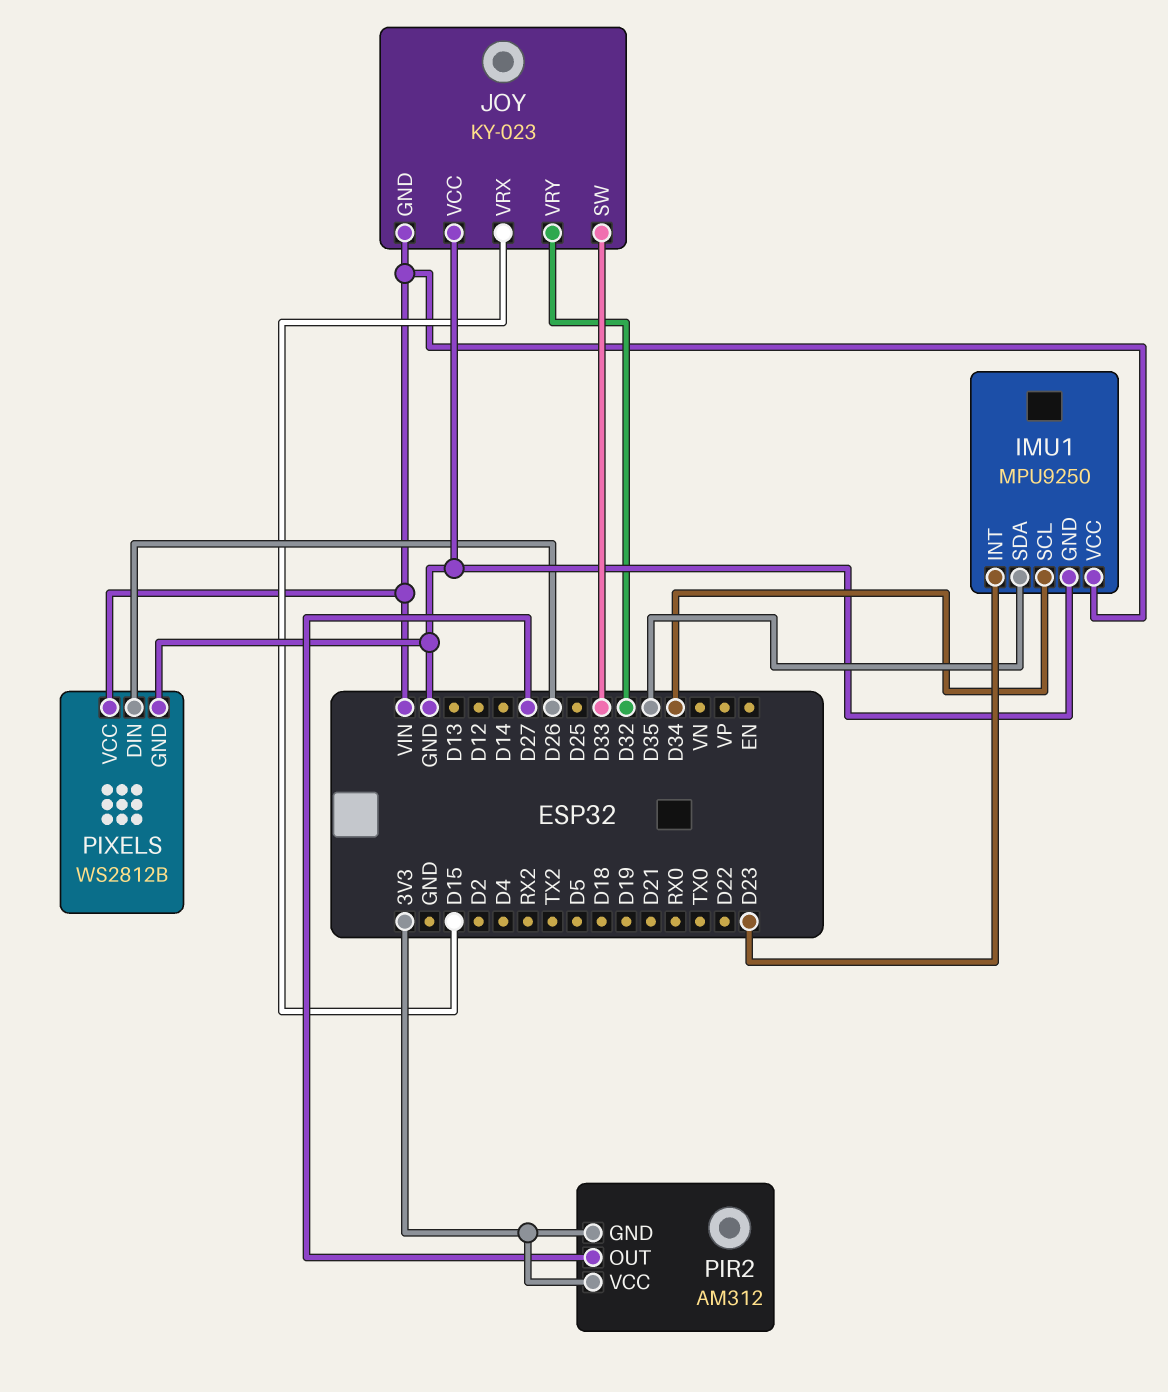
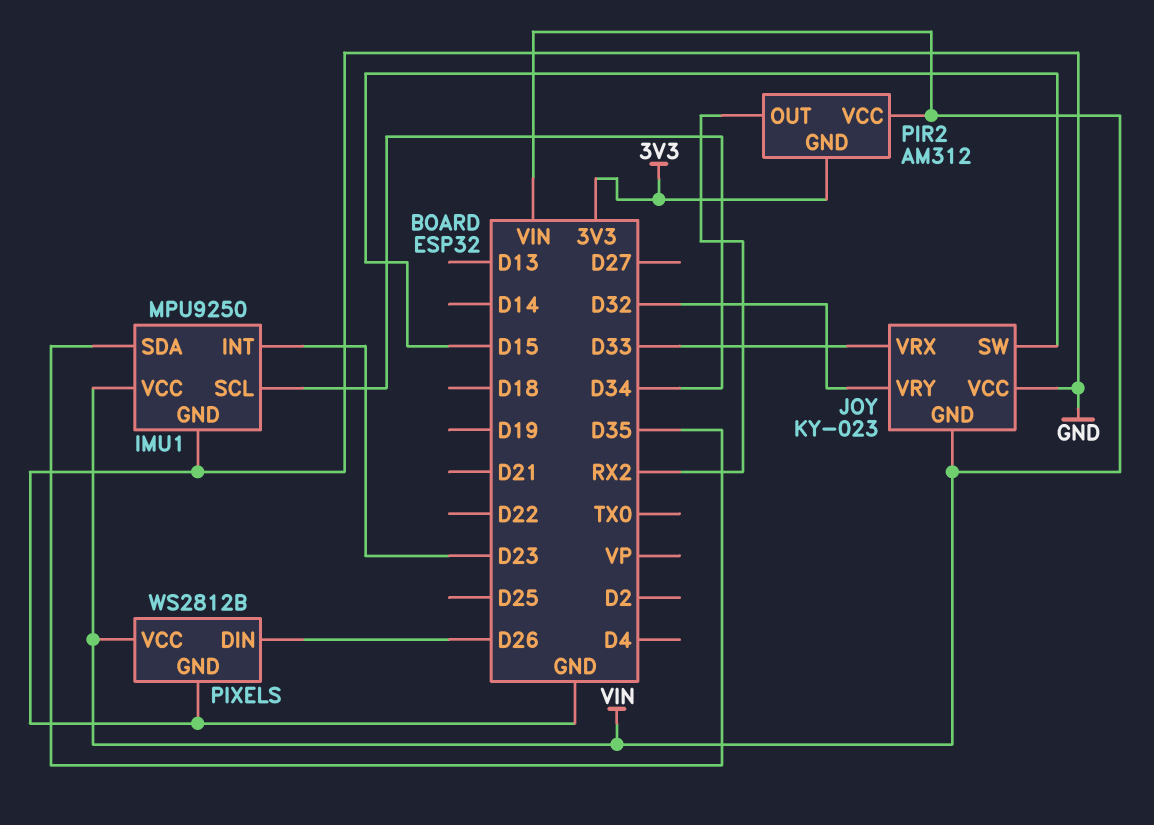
JOY pin SW: D33 -> D15
JOY pin VRX: D15 -> D33
PIR2 pin OUT: D27 -> RX2
PIR2 pin VCC: 3V3 -> VIN

